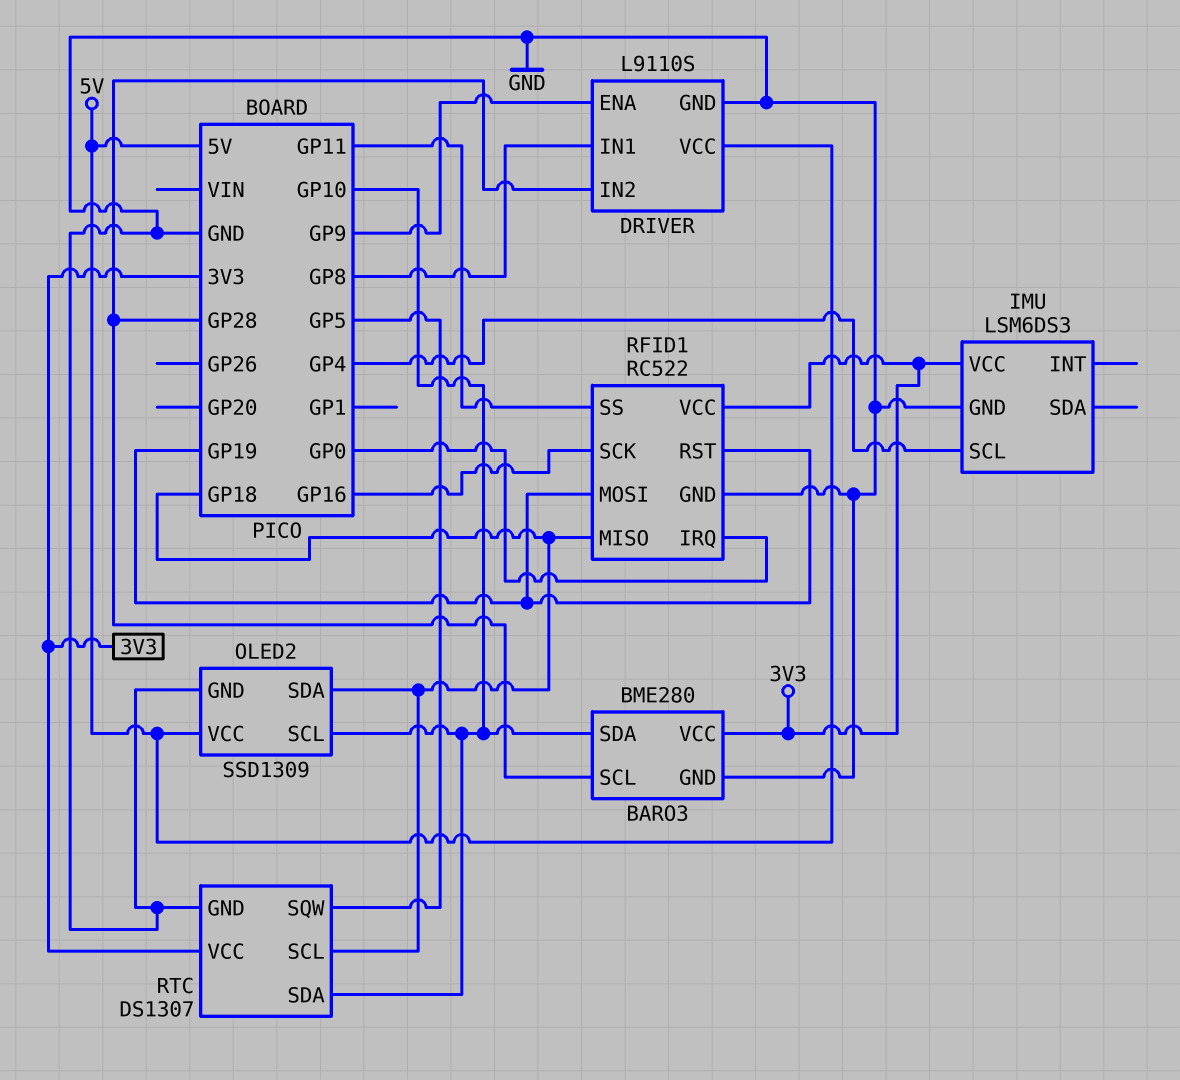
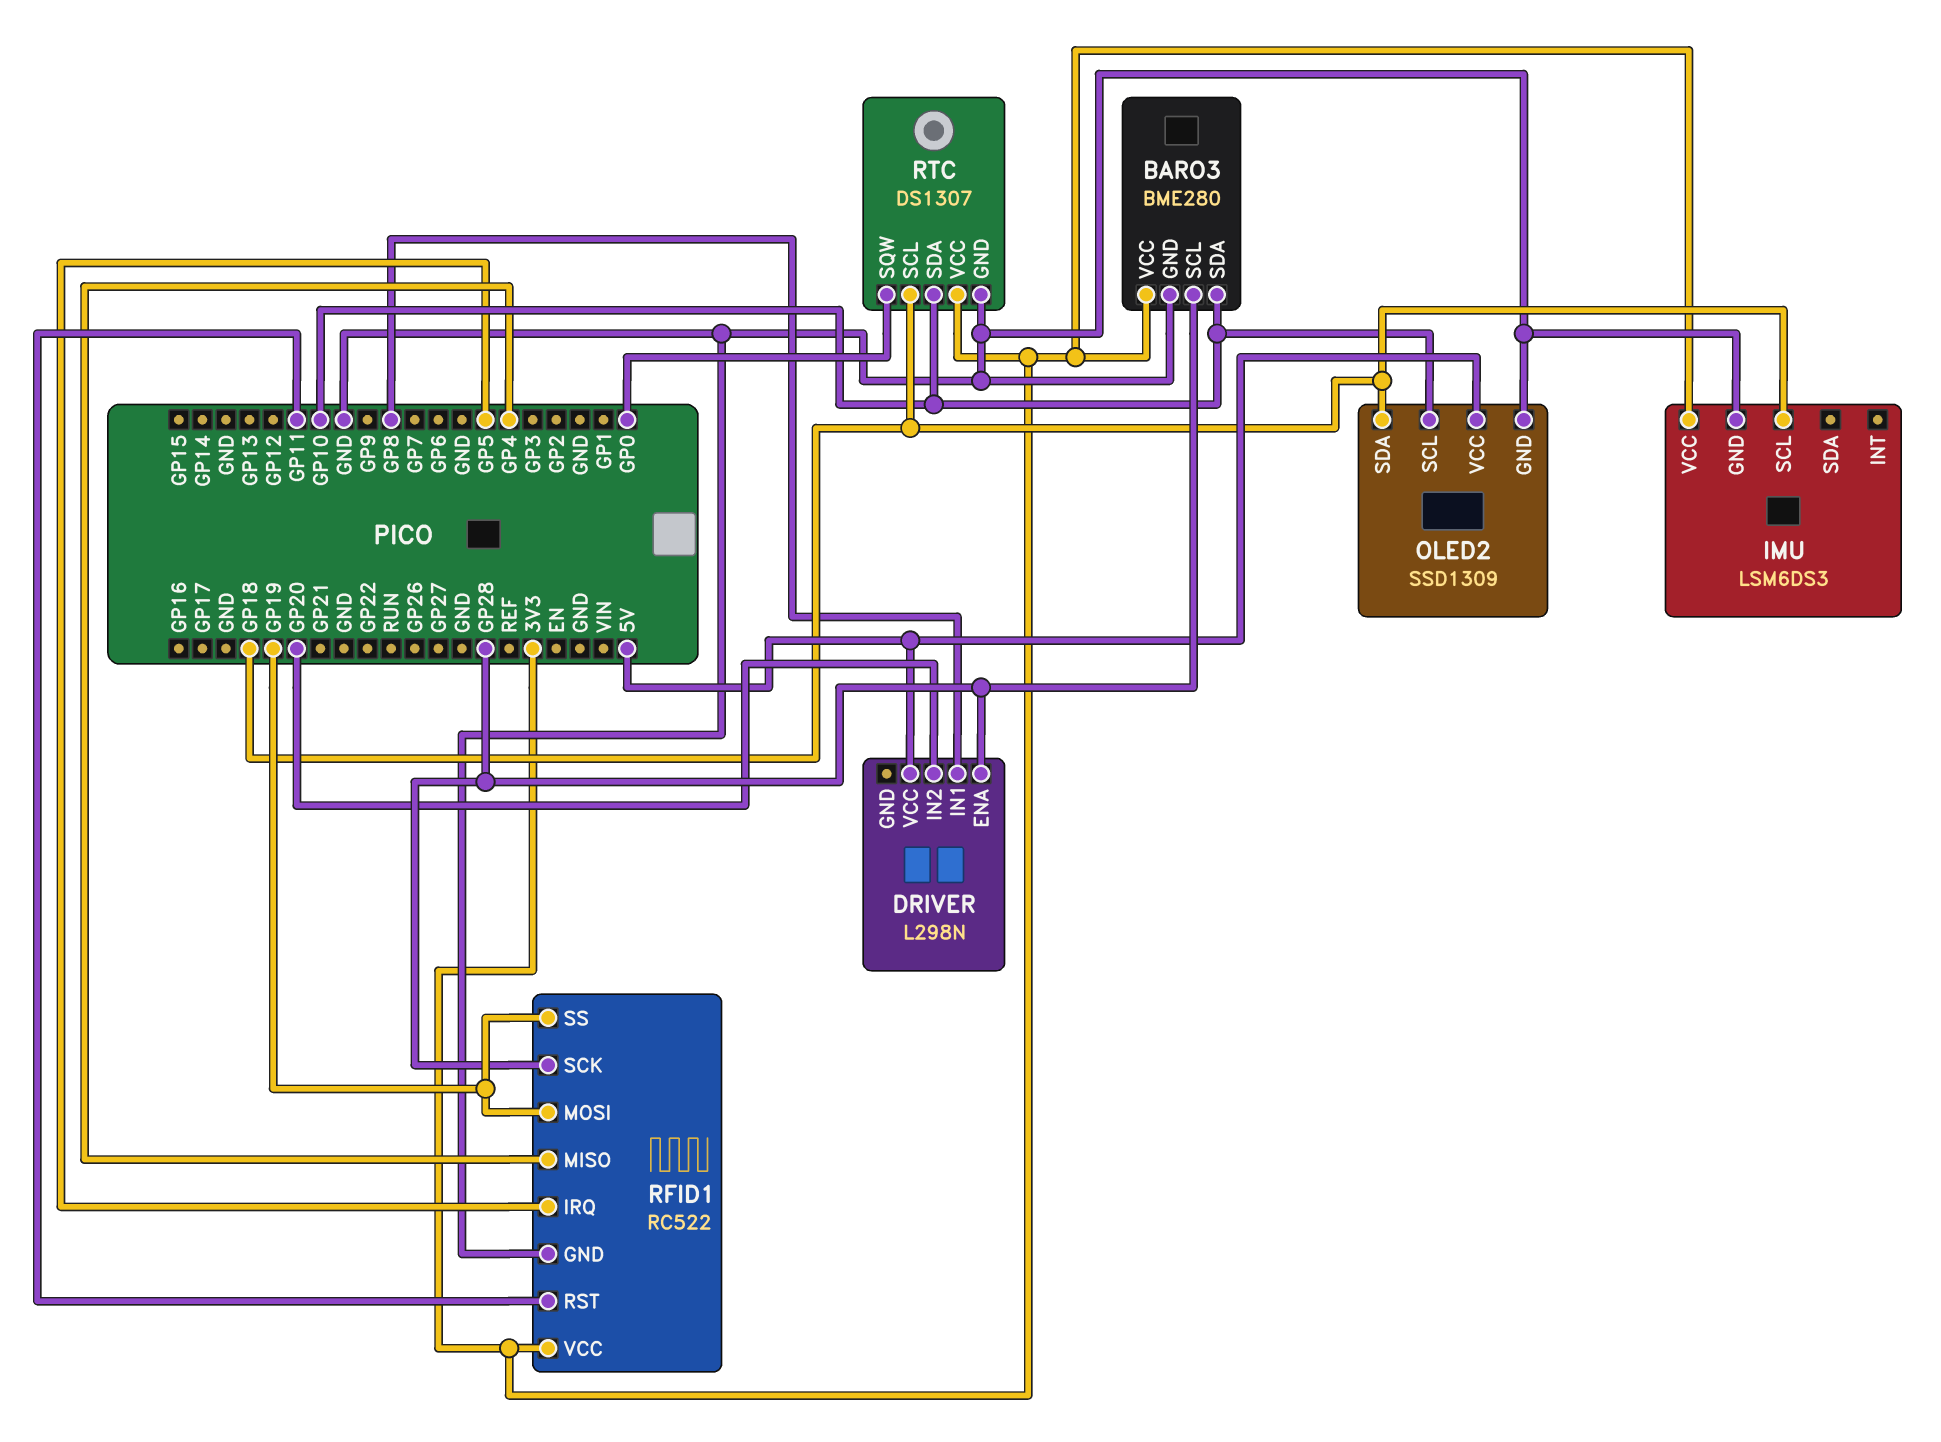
DRIVER: L9110S -> L298N
DRIVER pin ENA: GP9 -> GP28
DRIVER pin GND: GND -> none
DRIVER pin IN2: GP28 -> GP20
IMU pin SCL: GP4 -> GP18
RFID1 pin IRQ: GP0 -> GP5
RFID1 pin MISO: GP18 -> GP4
RFID1 pin RST: GP19 -> GP11
RFID1 pin SCK: GP16 -> GP28
RFID1 pin SS: GP11 -> GP19
RTC pin SQW: GP5 -> GP0

